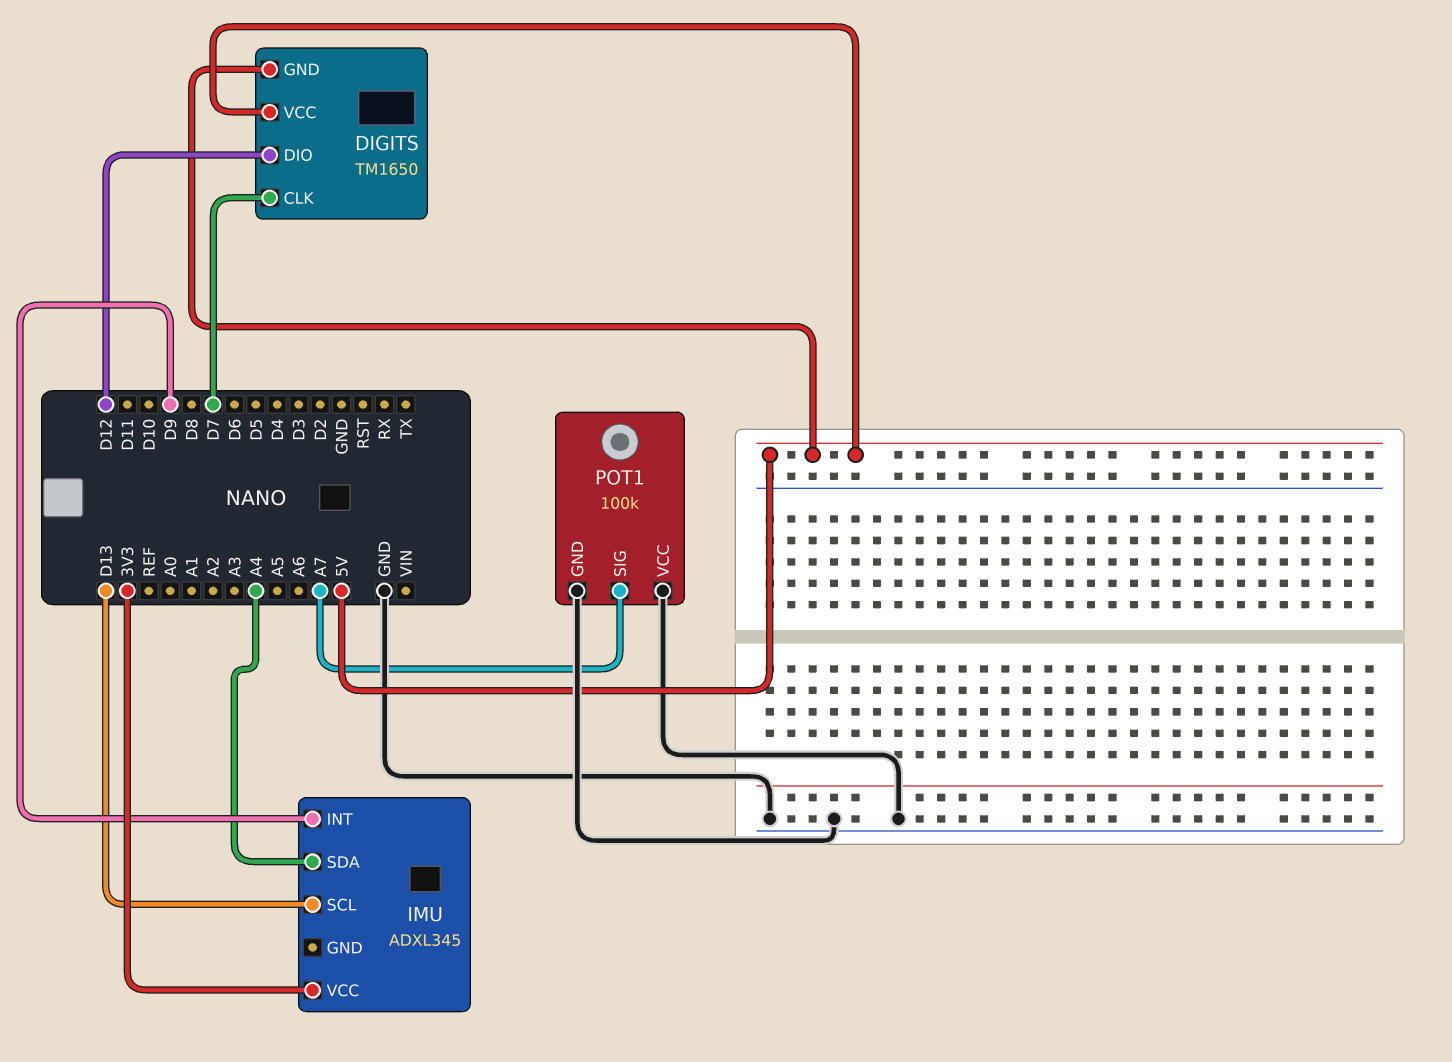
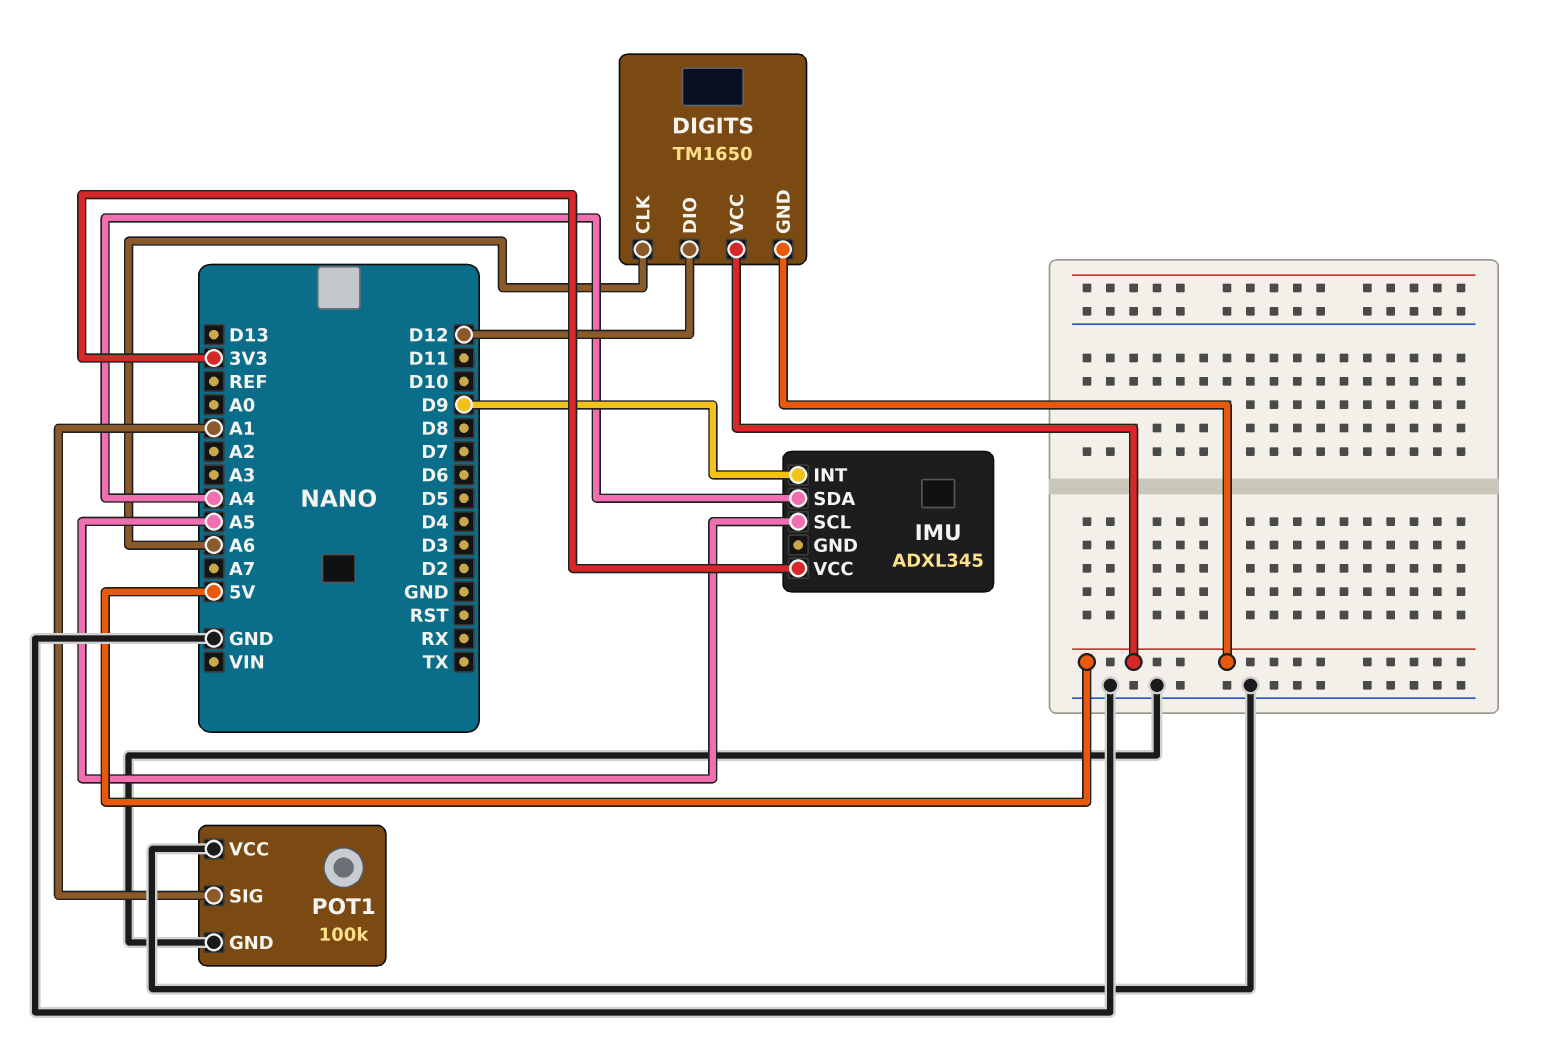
DIGITS pin CLK: D7 -> A6
IMU pin SCL: D13 -> A5
POT1 pin SIG: A7 -> A1

